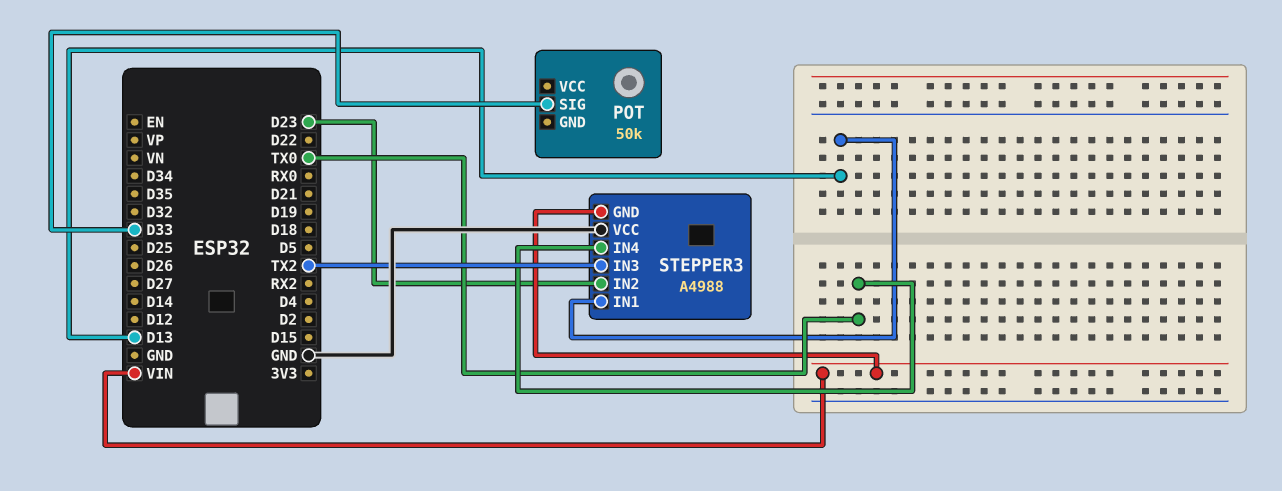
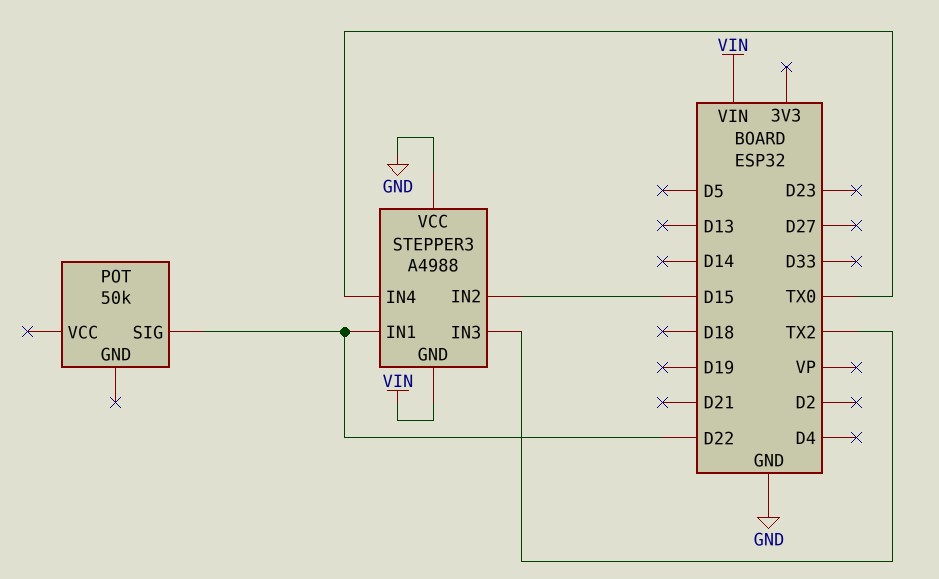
POT pin SIG: D33 -> D22
STEPPER3 pin IN1: D13 -> D22
STEPPER3 pin IN2: D23 -> D15

